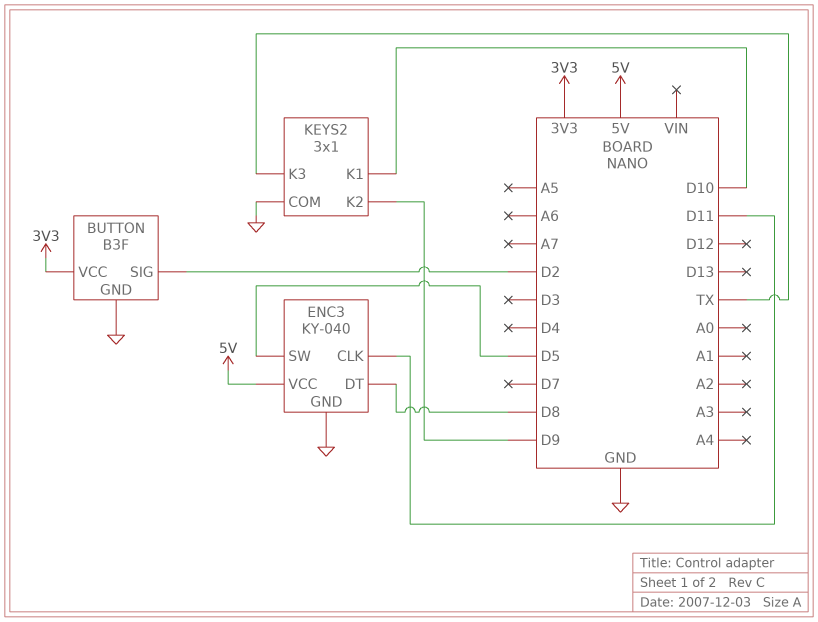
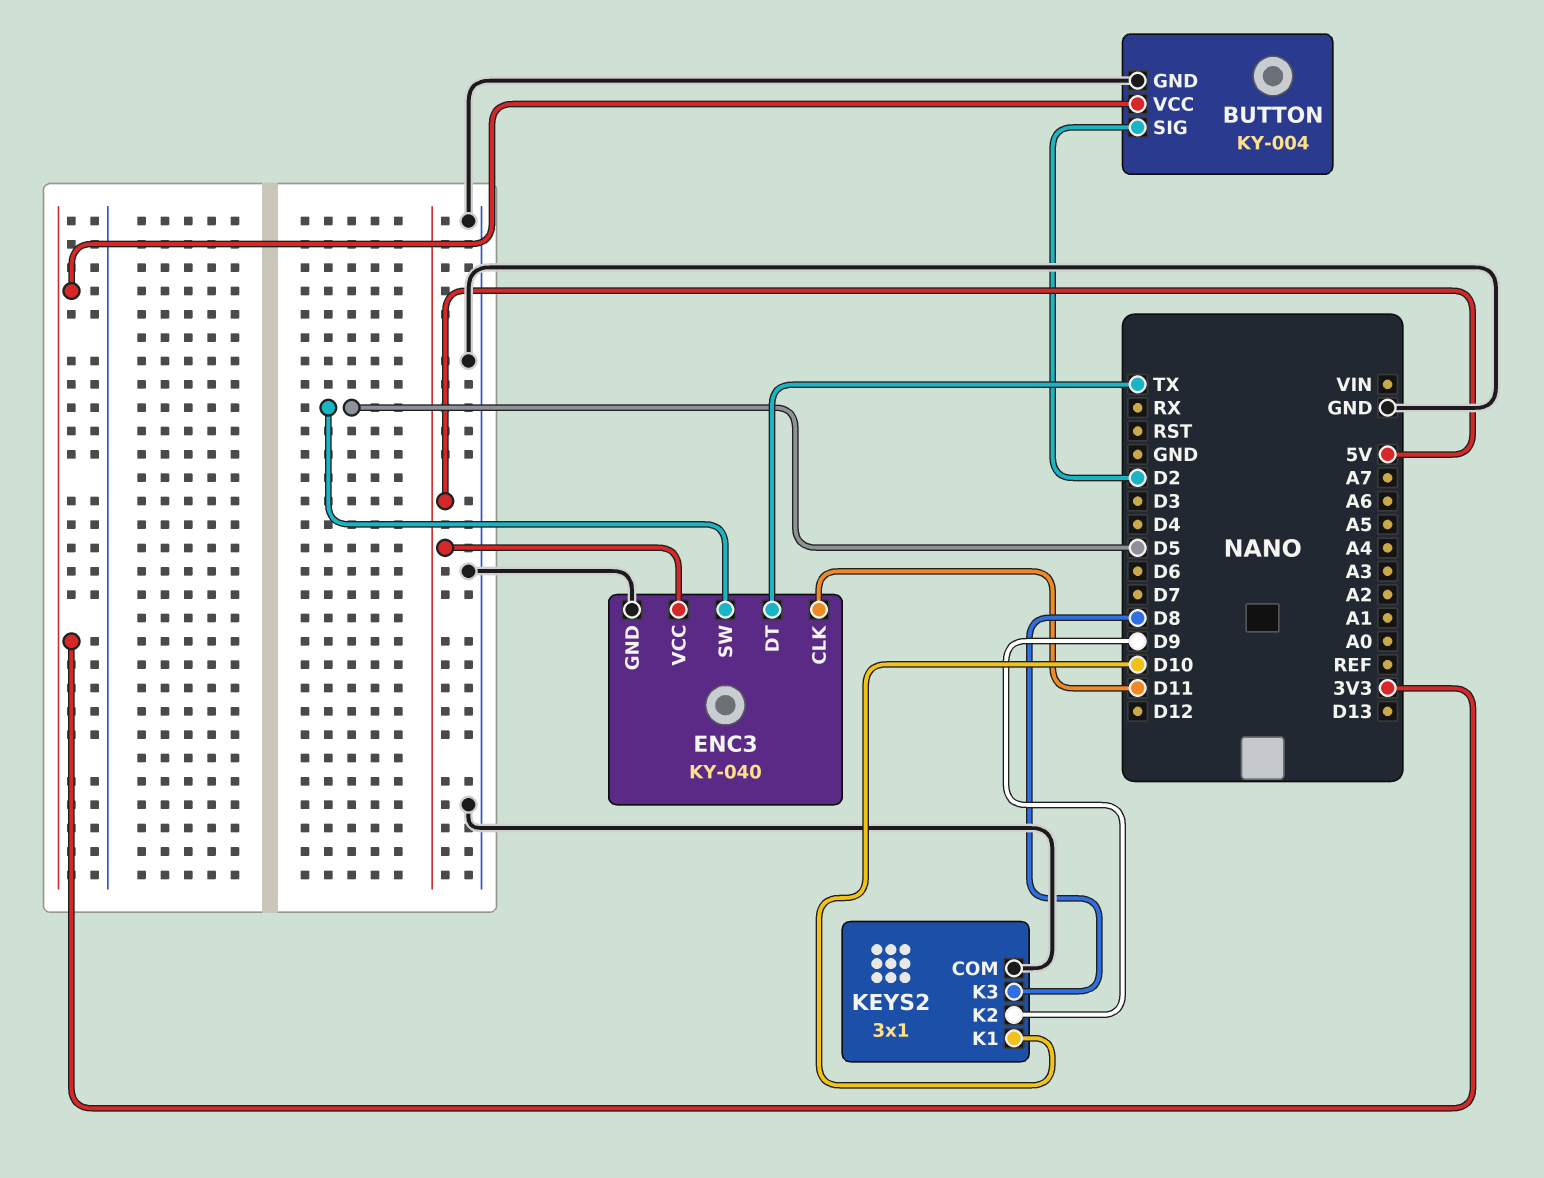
BUTTON: B3F -> KY-004
ENC3 pin DT: D8 -> TX
KEYS2 pin K3: TX -> D8

